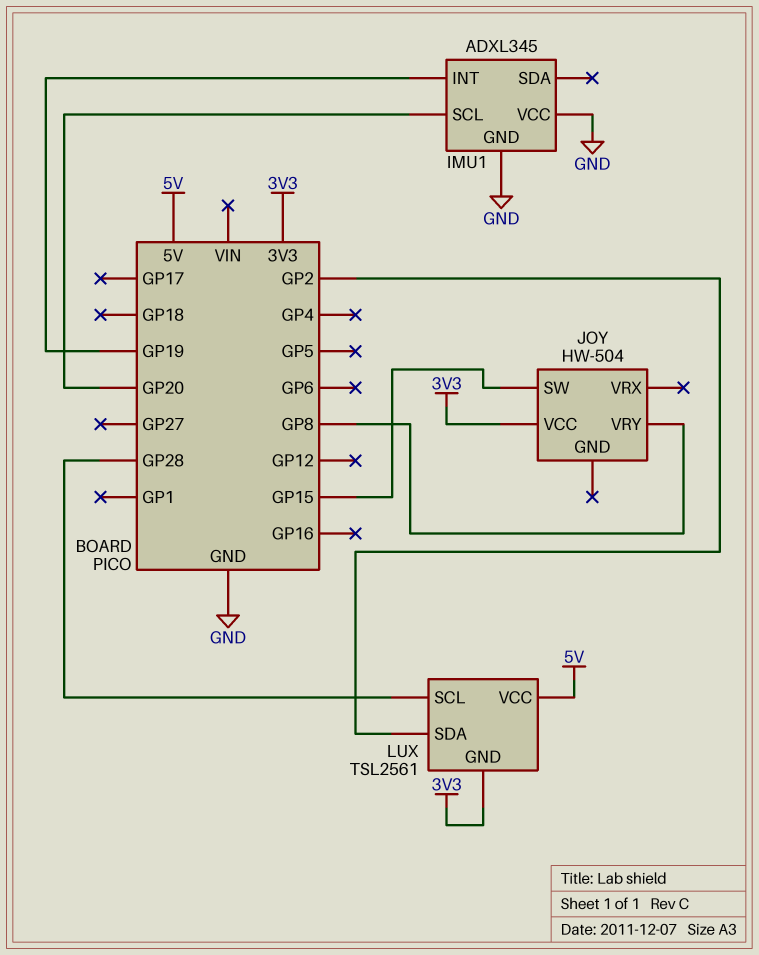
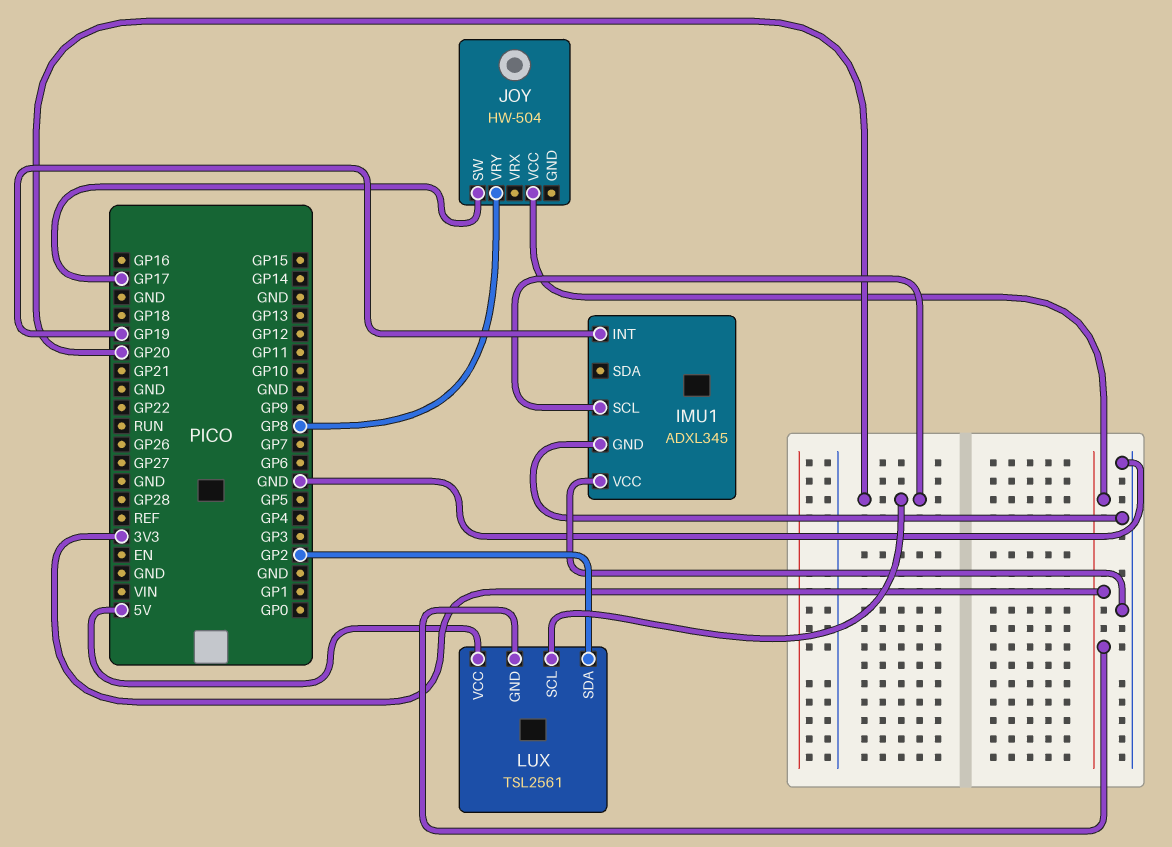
JOY pin SW: GP15 -> GP17
LUX pin SCL: GP28 -> GP20

